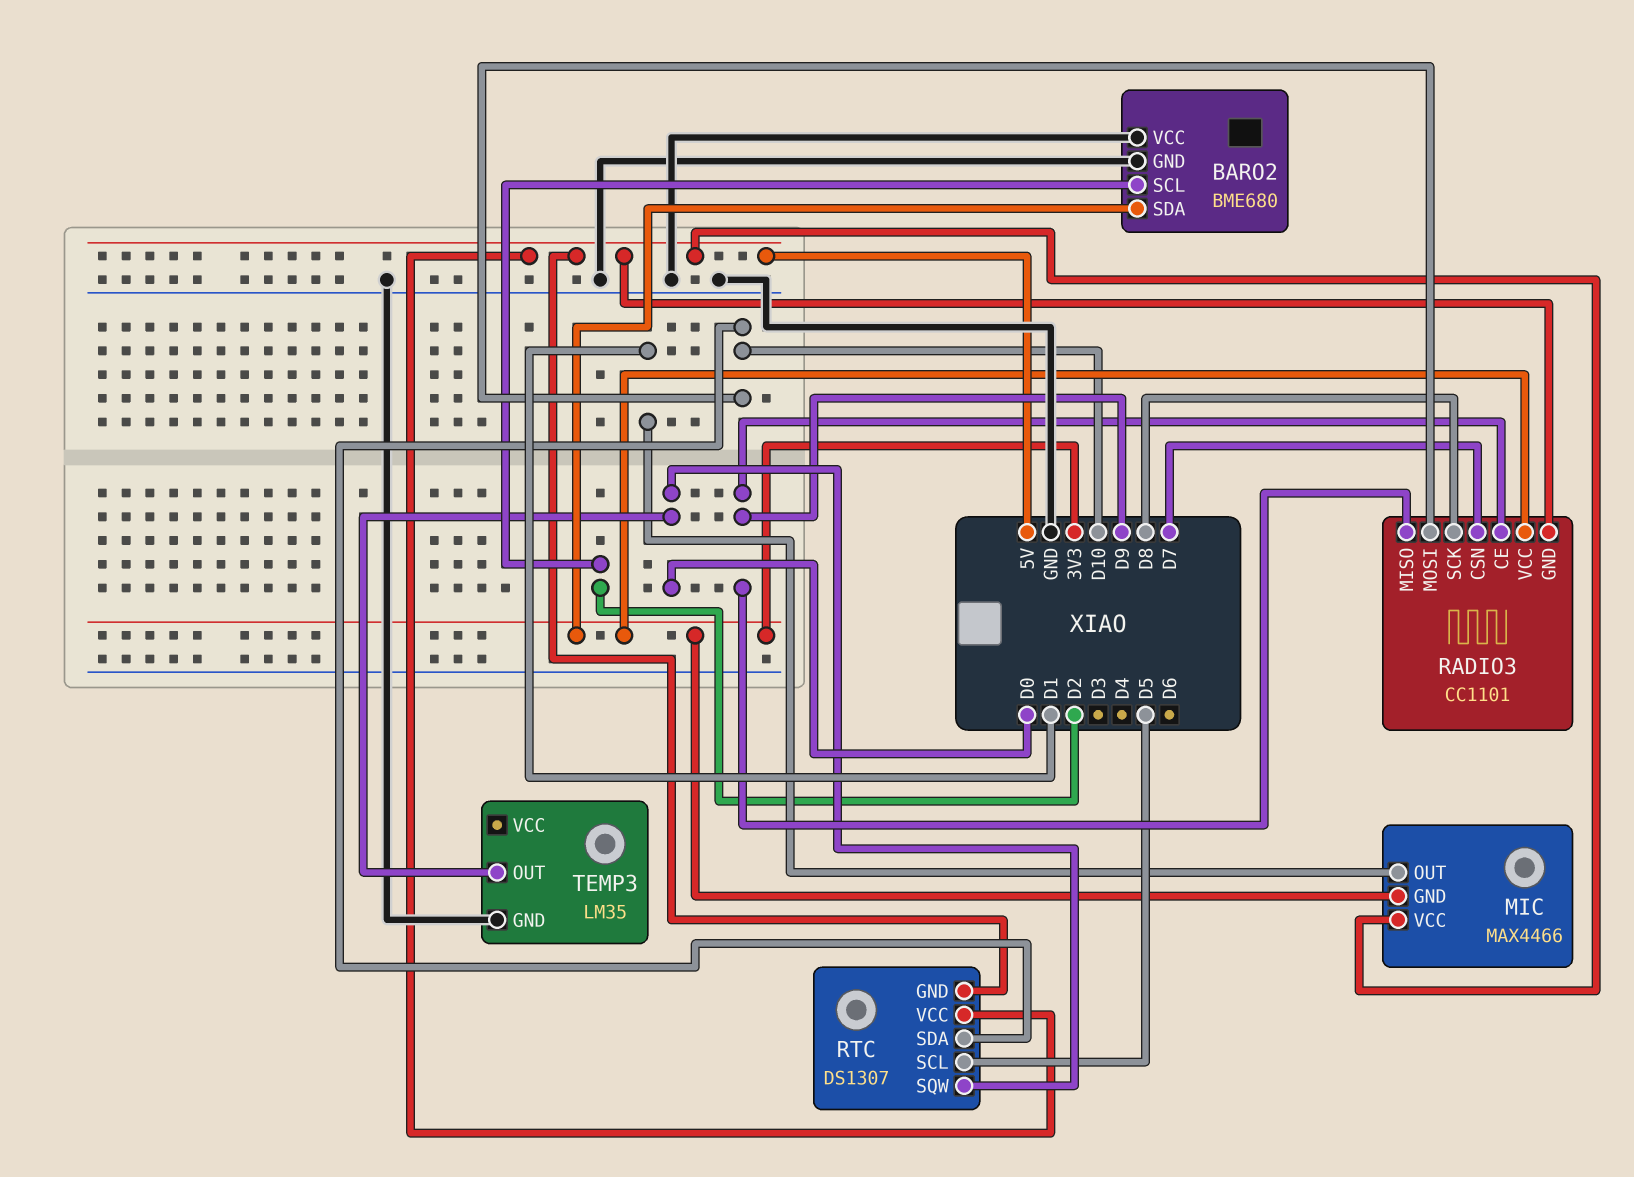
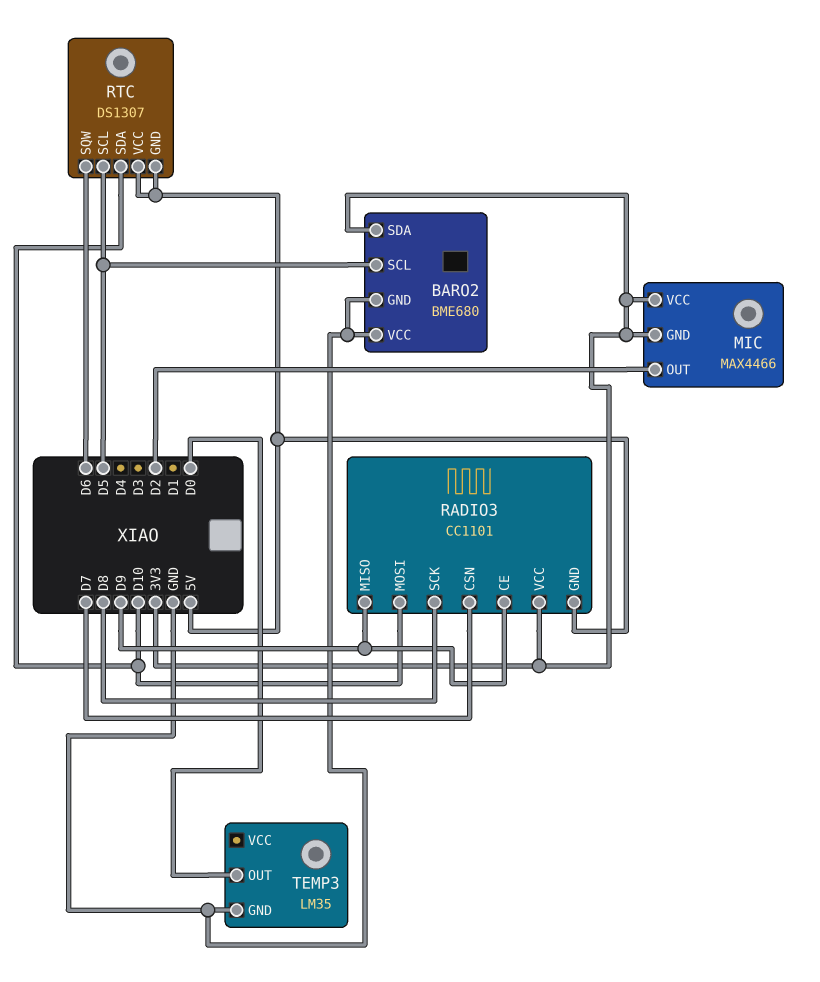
BARO2 pin SCL: D2 -> D5
MIC pin OUT: D1 -> D2
MIC pin VCC: 5V -> 3V3
RTC pin SQW: D0 -> D6

